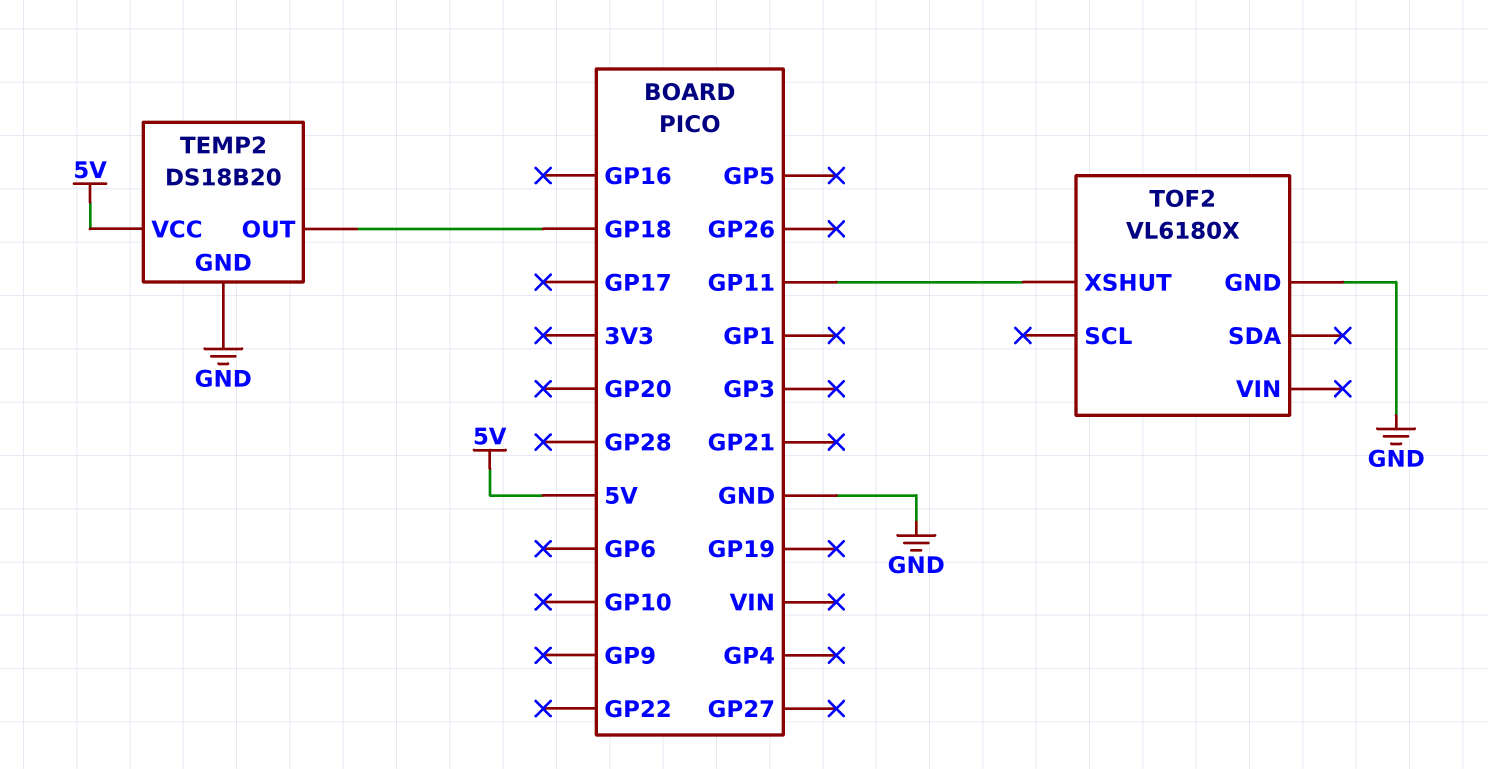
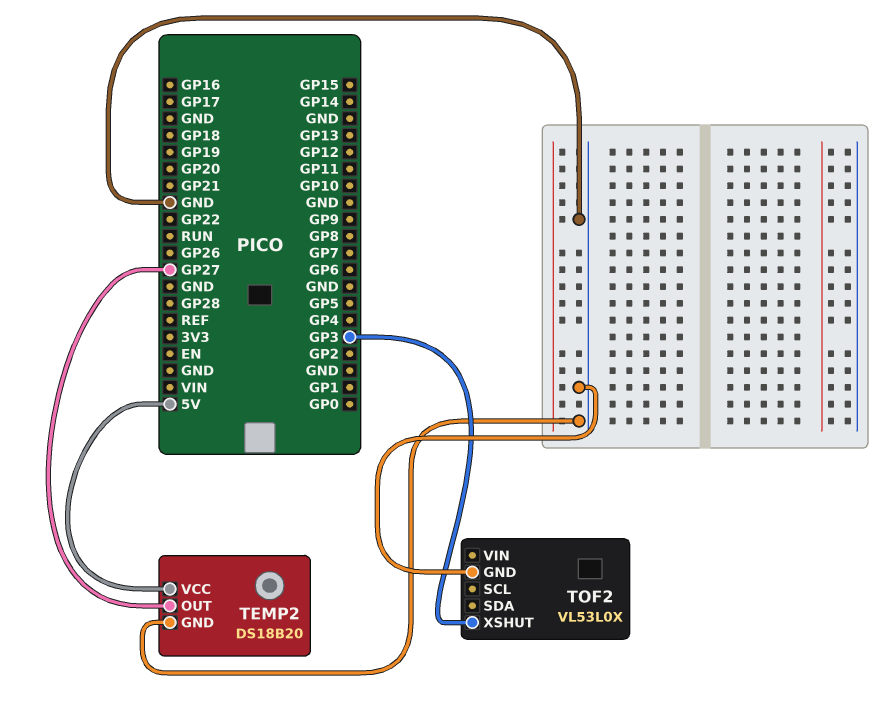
TEMP2 pin OUT: GP18 -> GP27
TOF2: VL6180X -> VL53L0X
TOF2 pin XSHUT: GP11 -> GP3

